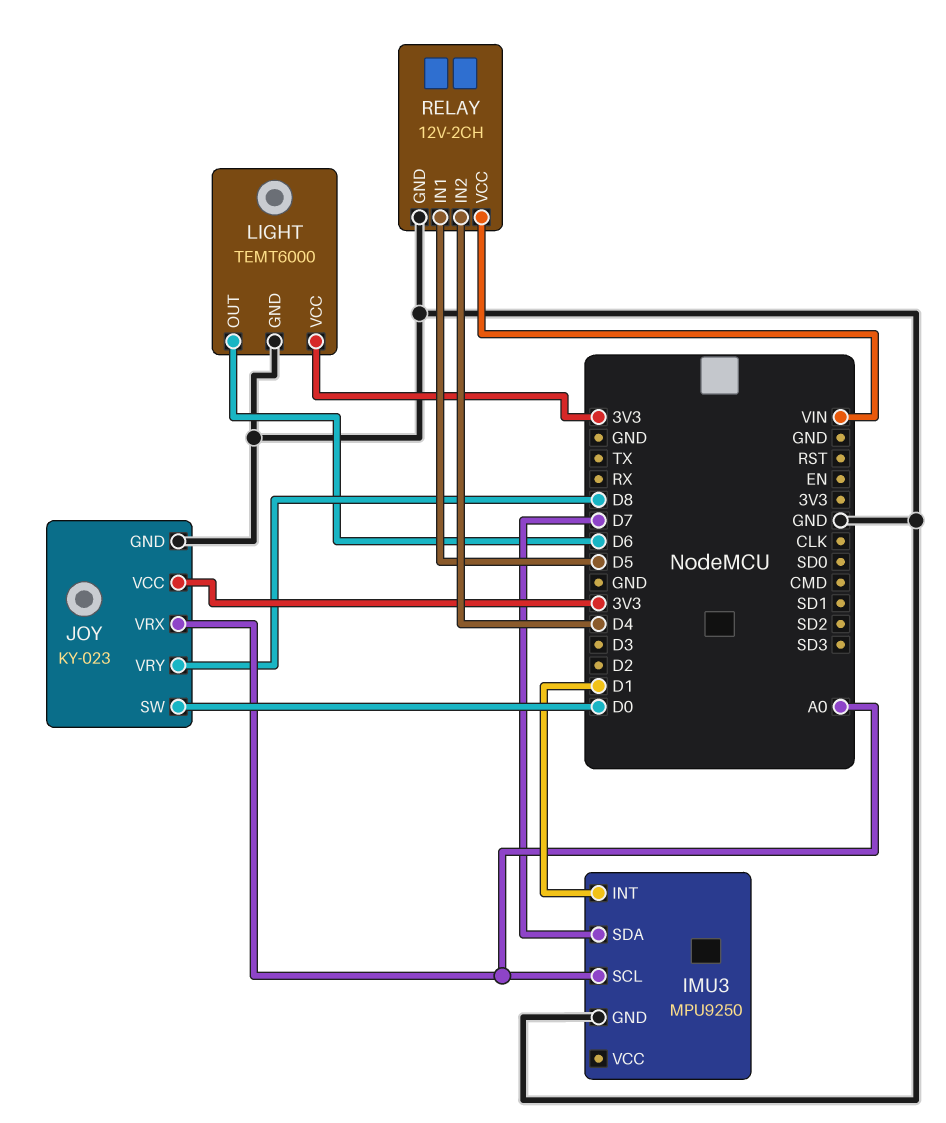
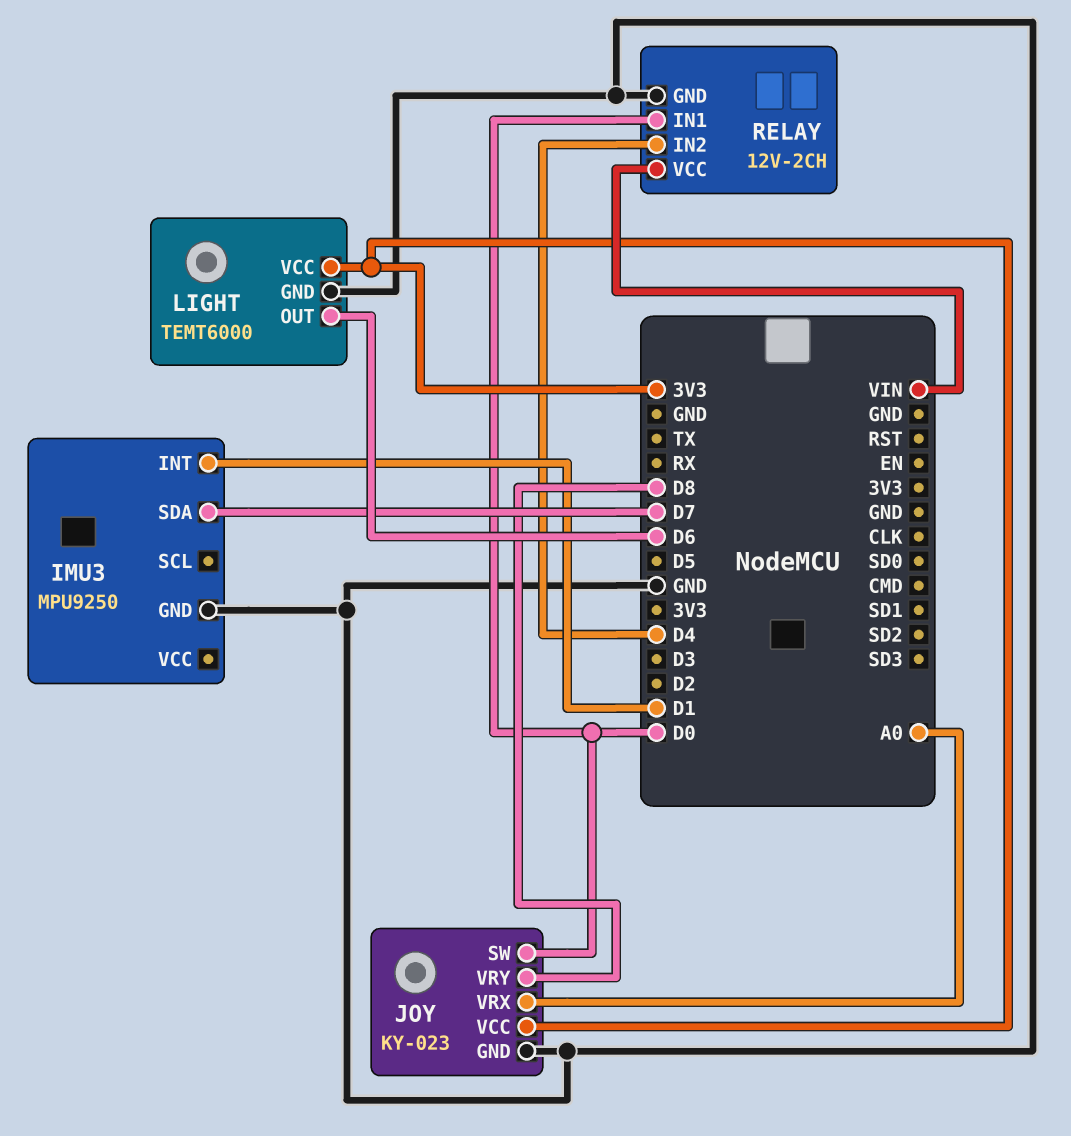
IMU3 pin SCL: A0 -> none
RELAY pin IN1: D5 -> D0

